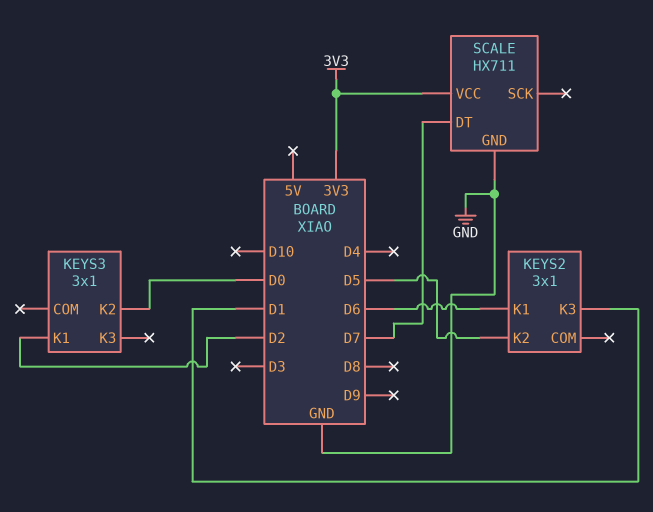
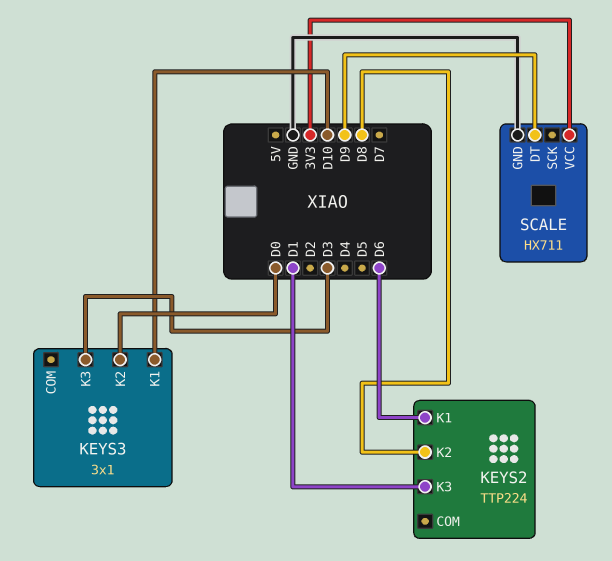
KEYS2: 3x1 -> TTP224
KEYS2 pin K2: D5 -> D8
KEYS3 pin K1: D2 -> D10
KEYS3 pin K3: none -> D3
SCALE pin DT: D7 -> D9

